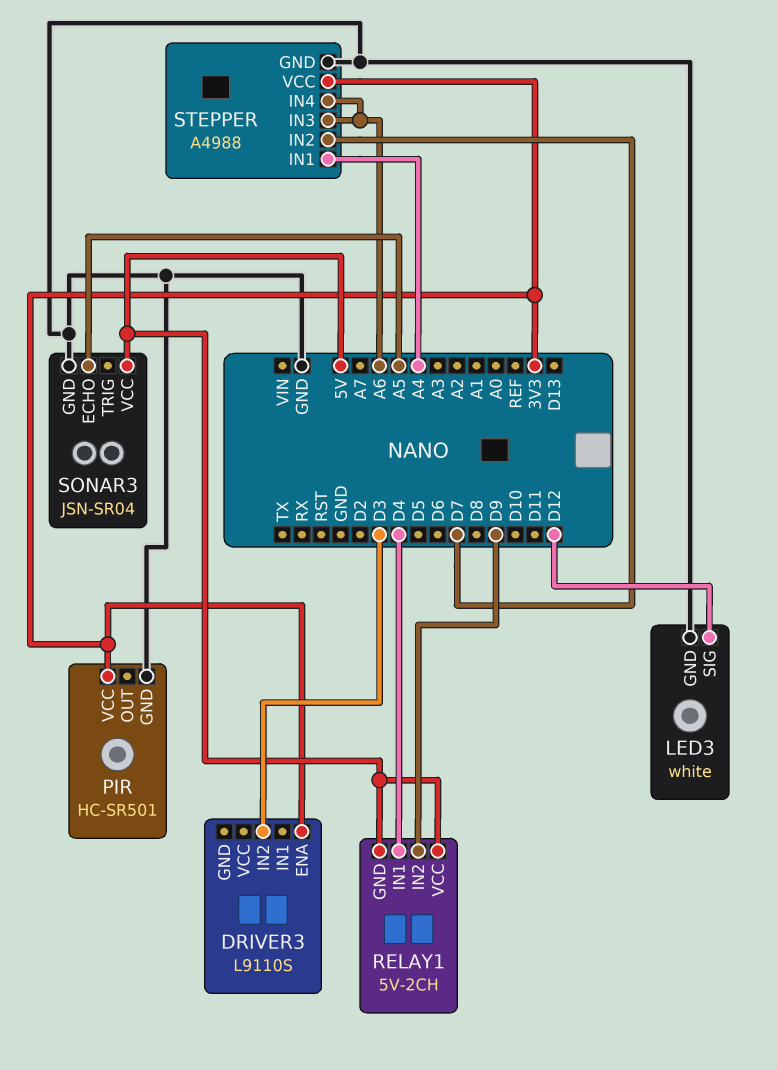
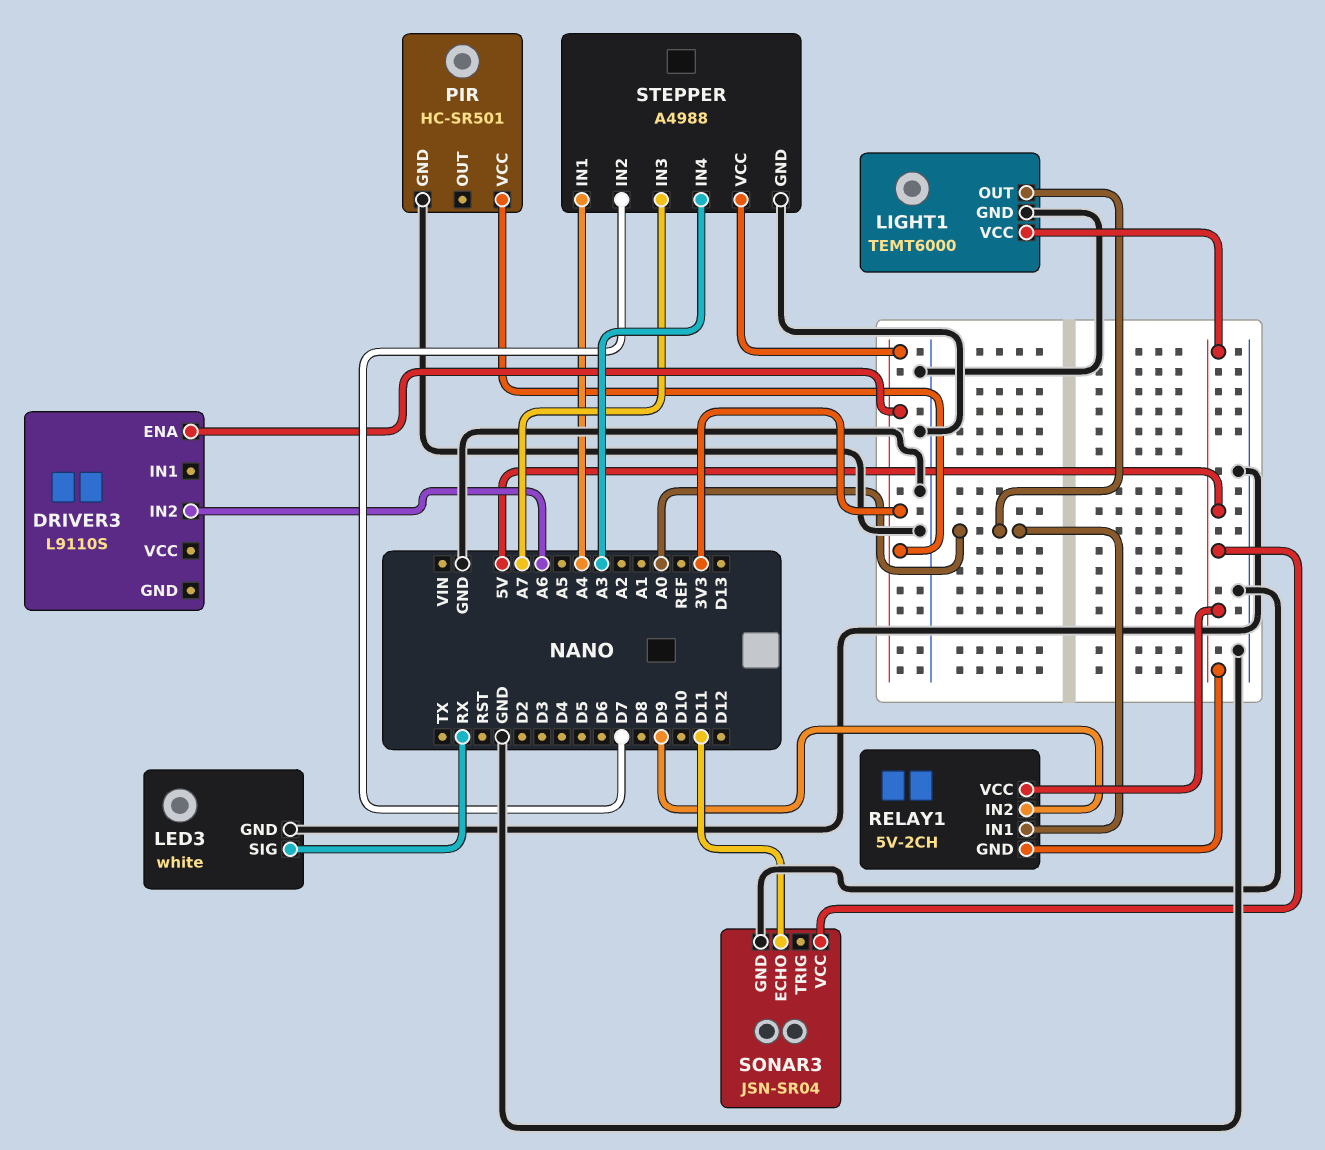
DRIVER3 pin IN2: D3 -> A6
LED3 pin SIG: D12 -> RX
LIGHT1: none -> TEMT6000
LIGHT1 pin GND: none -> GND
LIGHT1 pin OUT: none -> A0
LIGHT1 pin VCC: none -> 5V
RELAY1 pin IN1: D4 -> A0
SONAR3 pin ECHO: A5 -> D11
STEPPER pin IN3: A6 -> A7
STEPPER pin IN4: A6 -> A3

